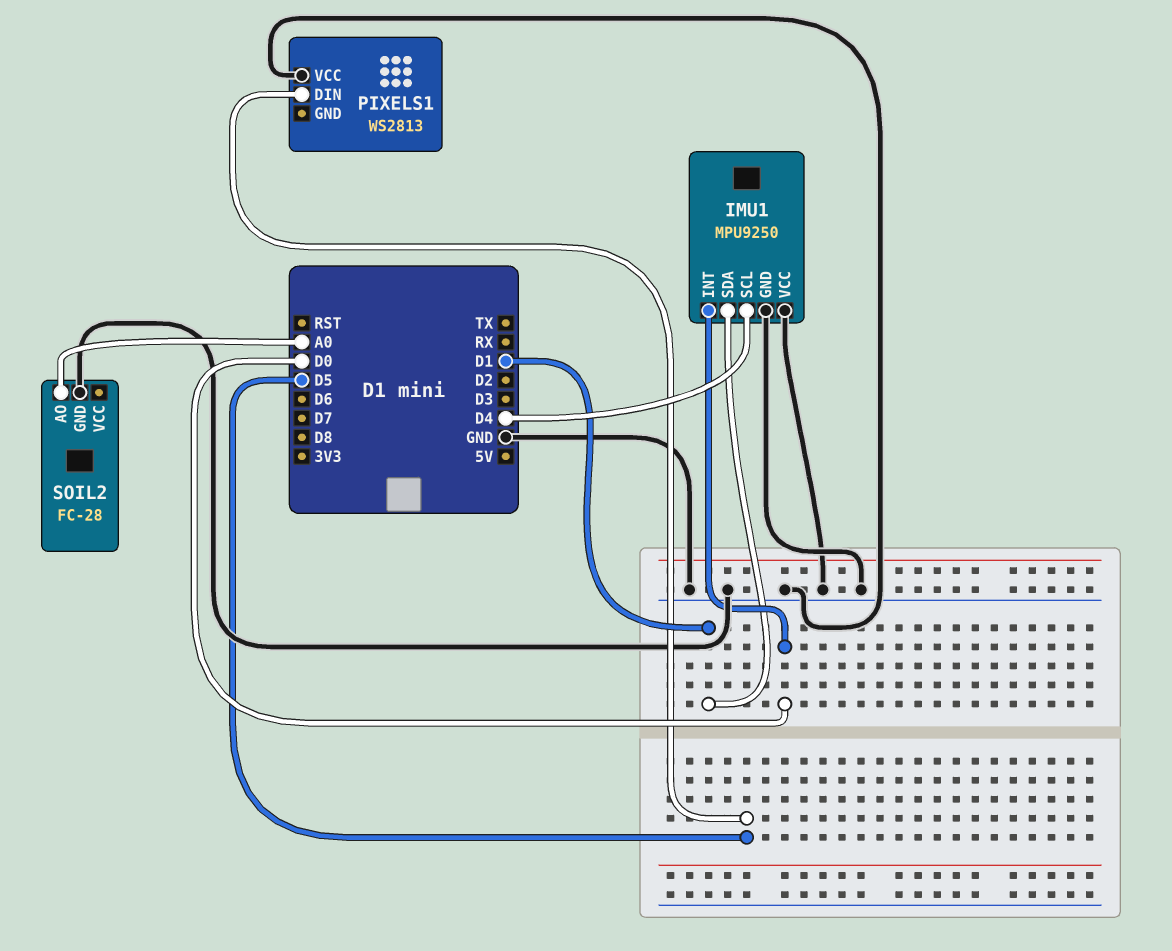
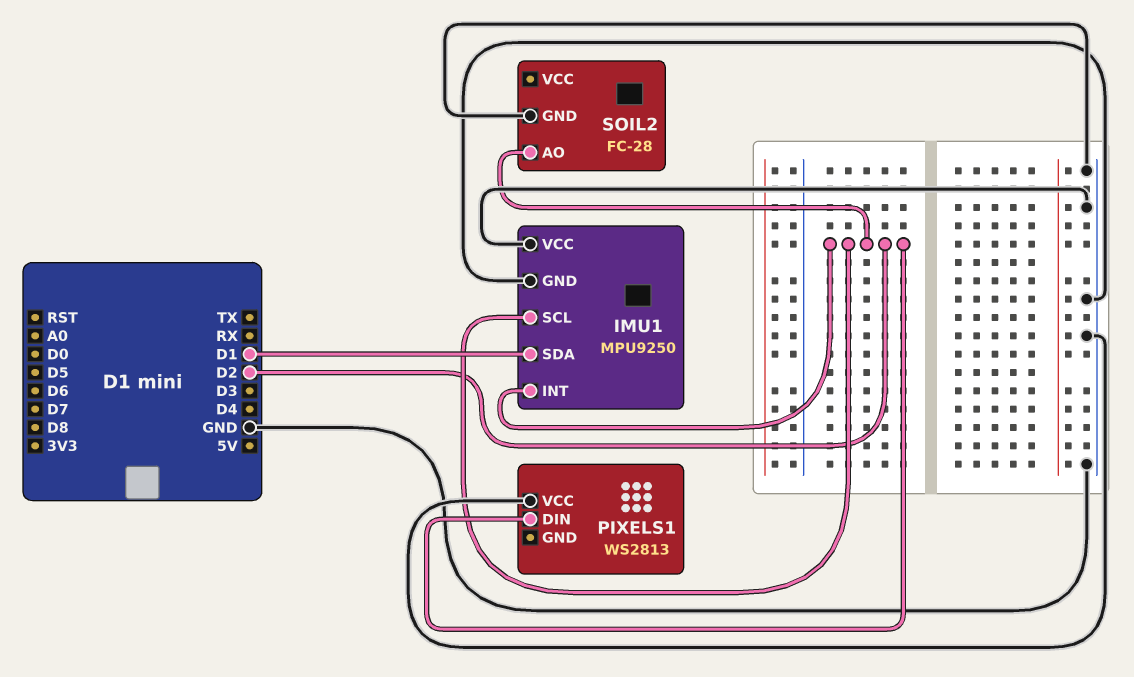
IMU1 pin INT: D0 -> D2
IMU1 pin SCL: D4 -> D2
PIXELS1 pin DIN: D5 -> D2
SOIL2 pin AO: A0 -> D2

